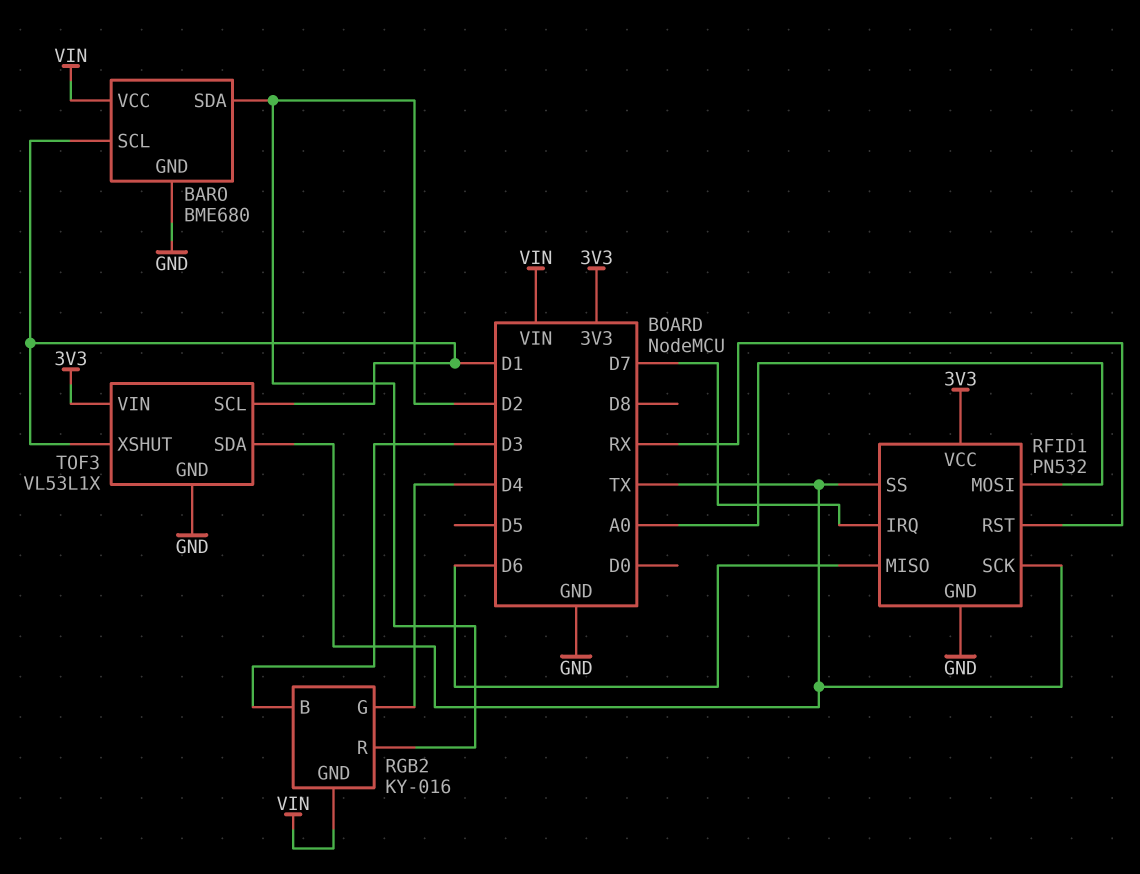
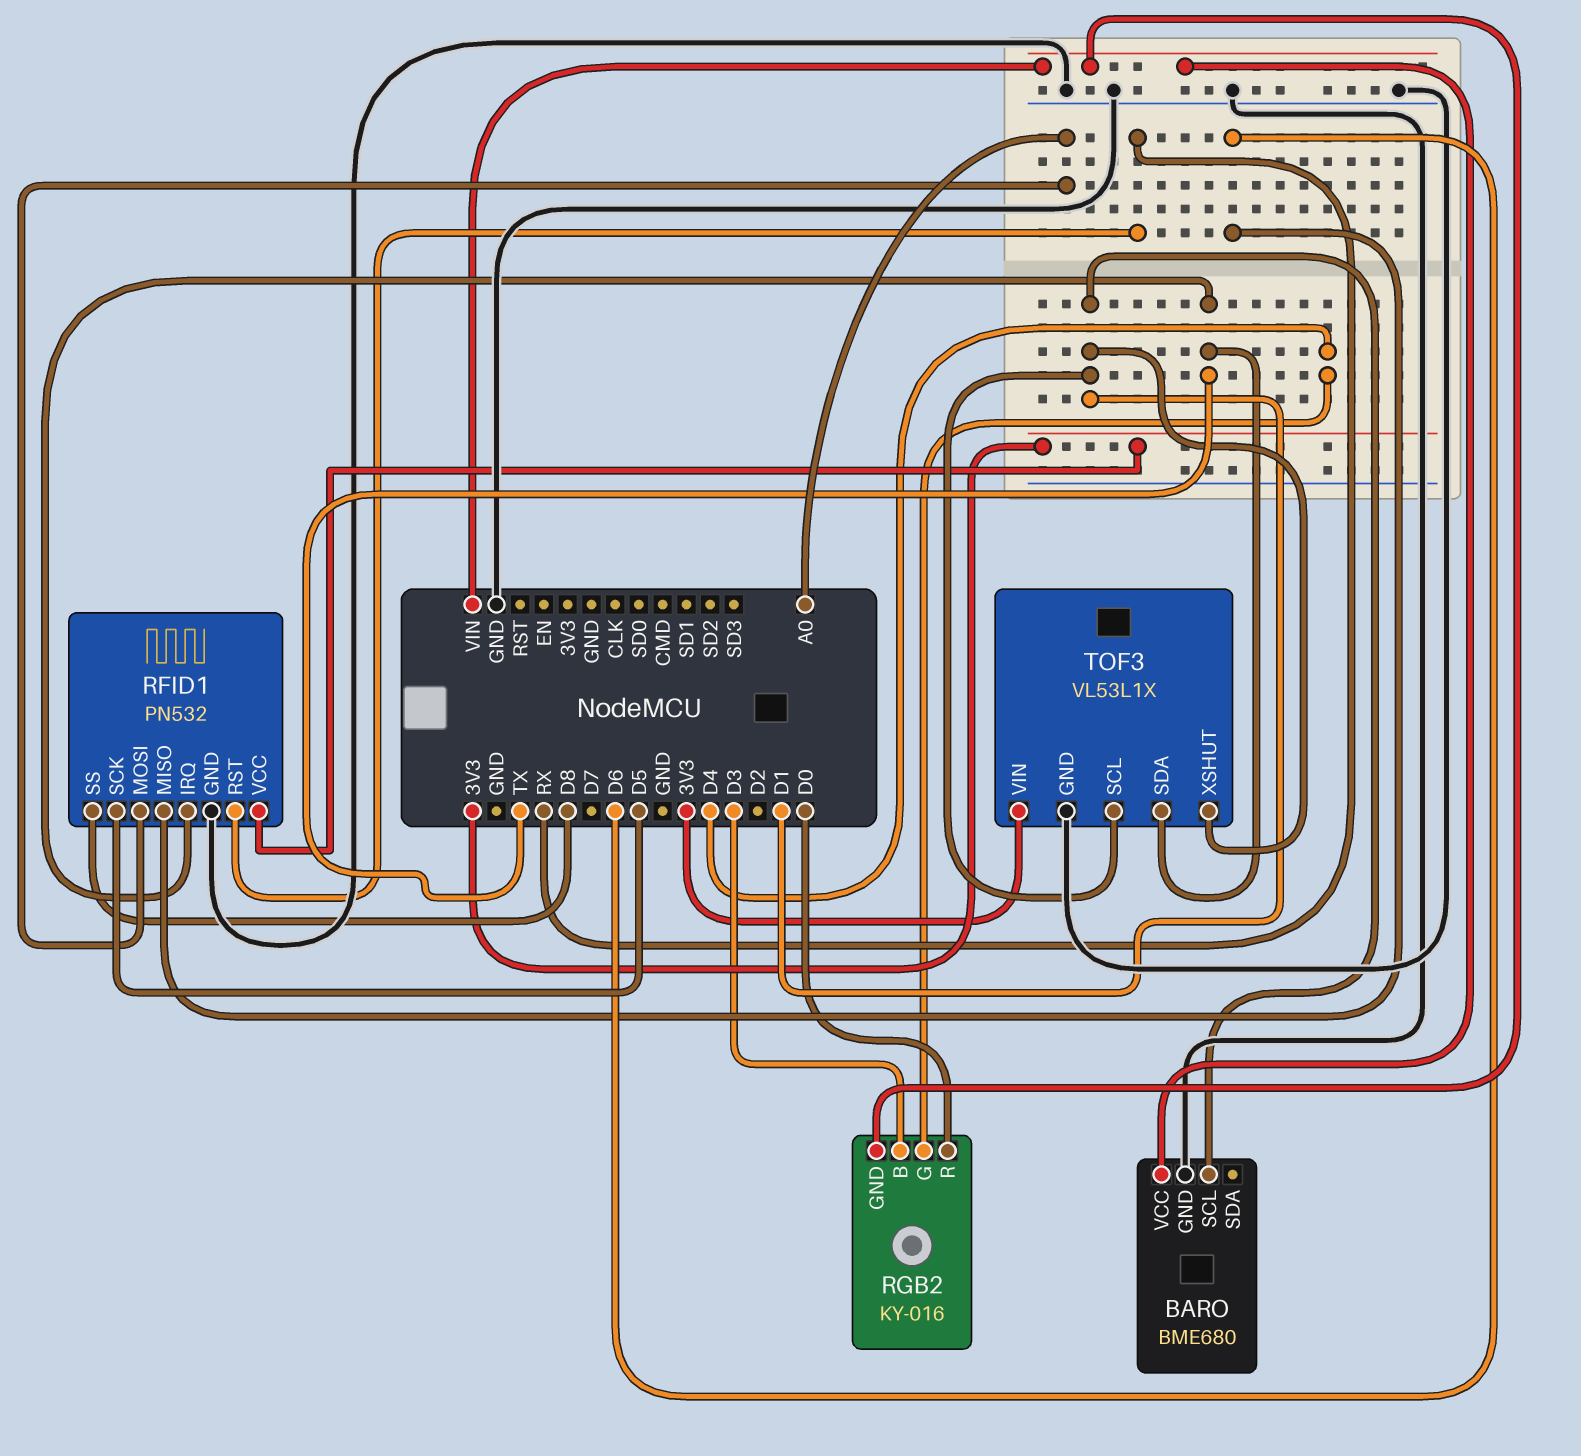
BARO pin SDA: D2 -> none
RFID1 pin IRQ: D7 -> TX
RFID1 pin SCK: TX -> D5
RFID1 pin SS: TX -> D8
RGB2 pin R: D2 -> D0

